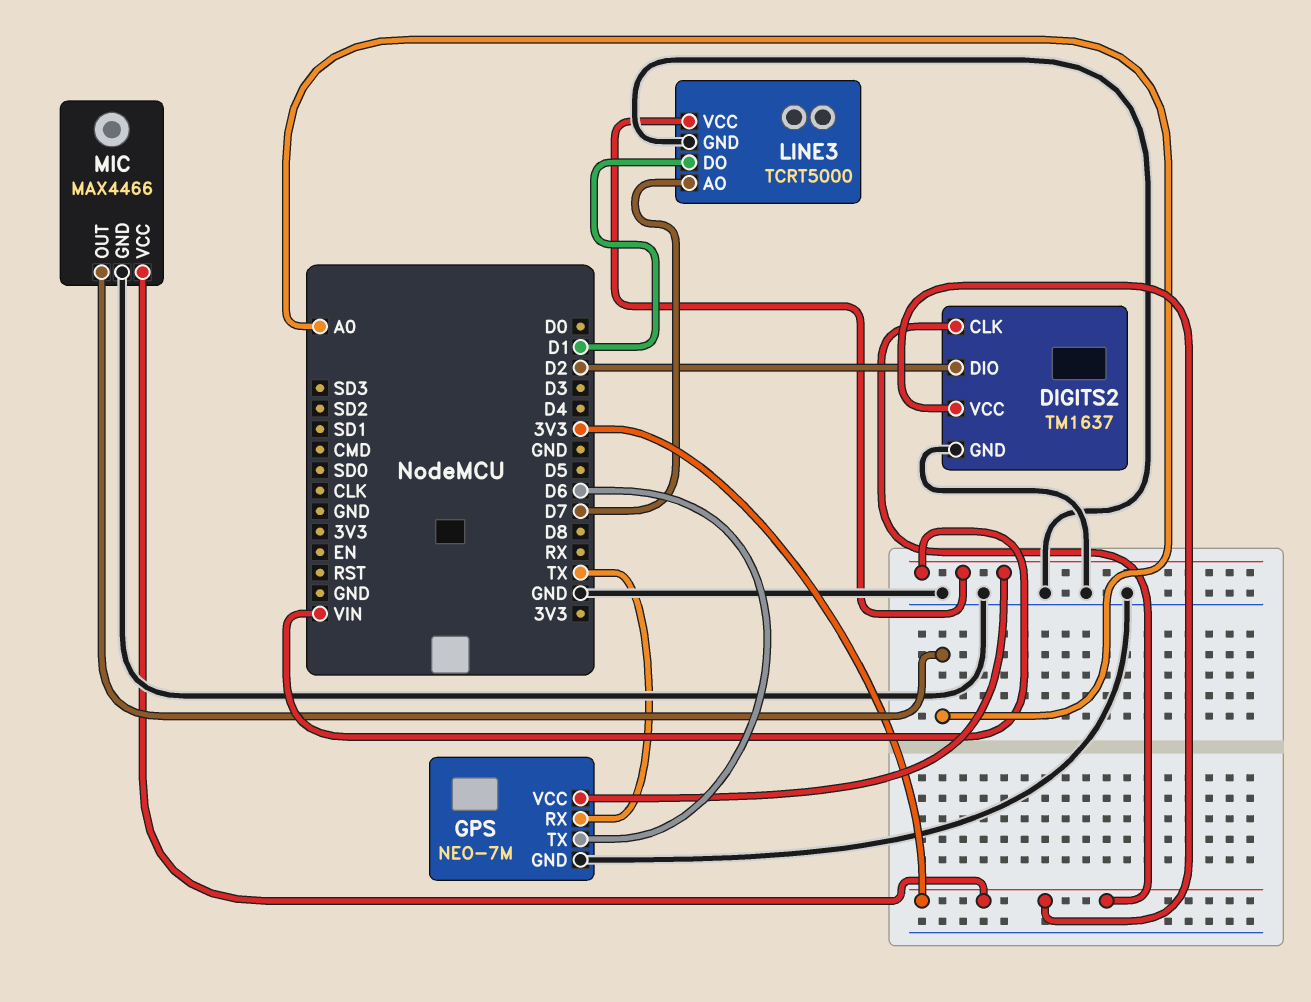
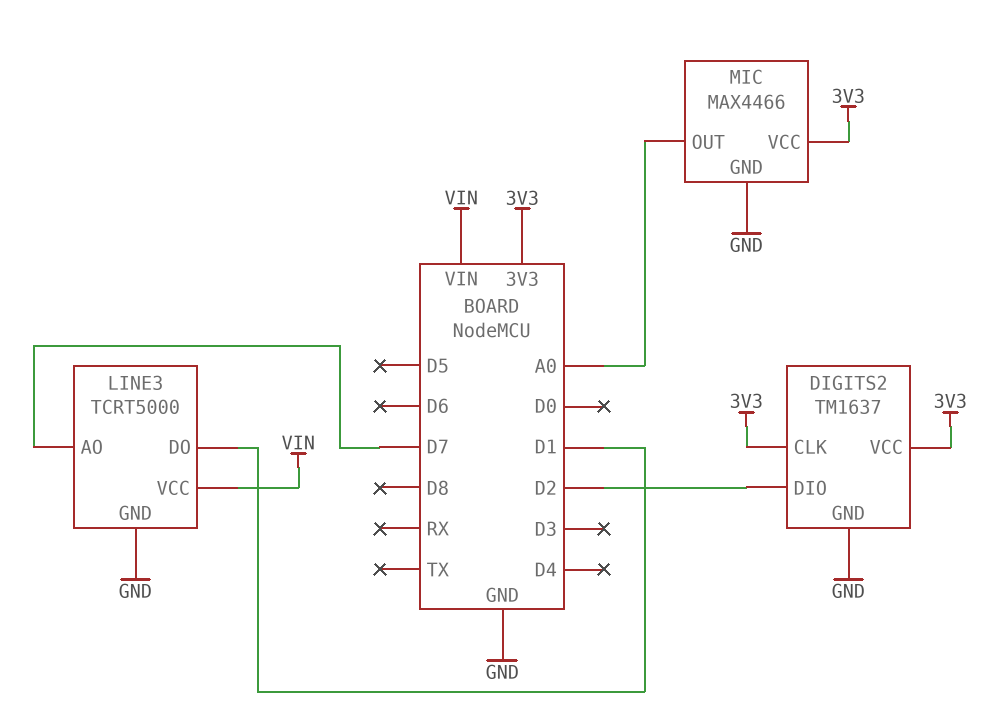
GPS: NEO-7M -> none
GPS pin GND: GND -> none
GPS pin RX: TX -> none
GPS pin TX: D6 -> none
GPS pin VCC: VIN -> none

